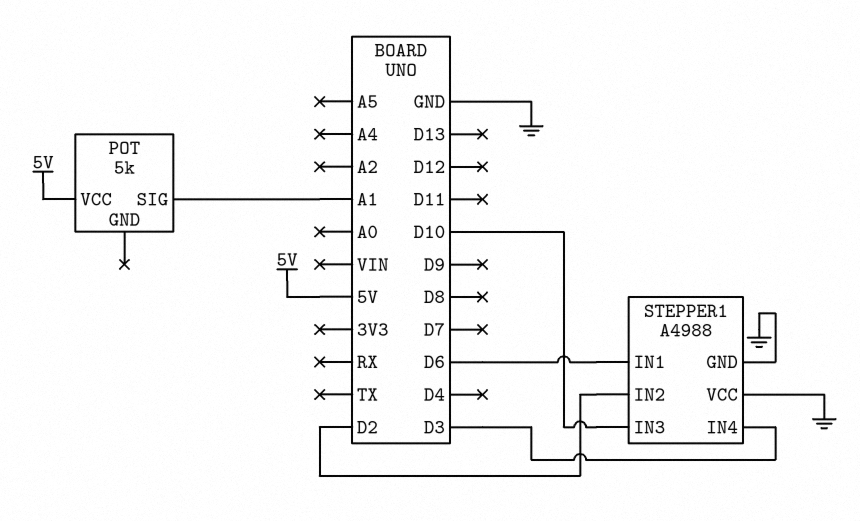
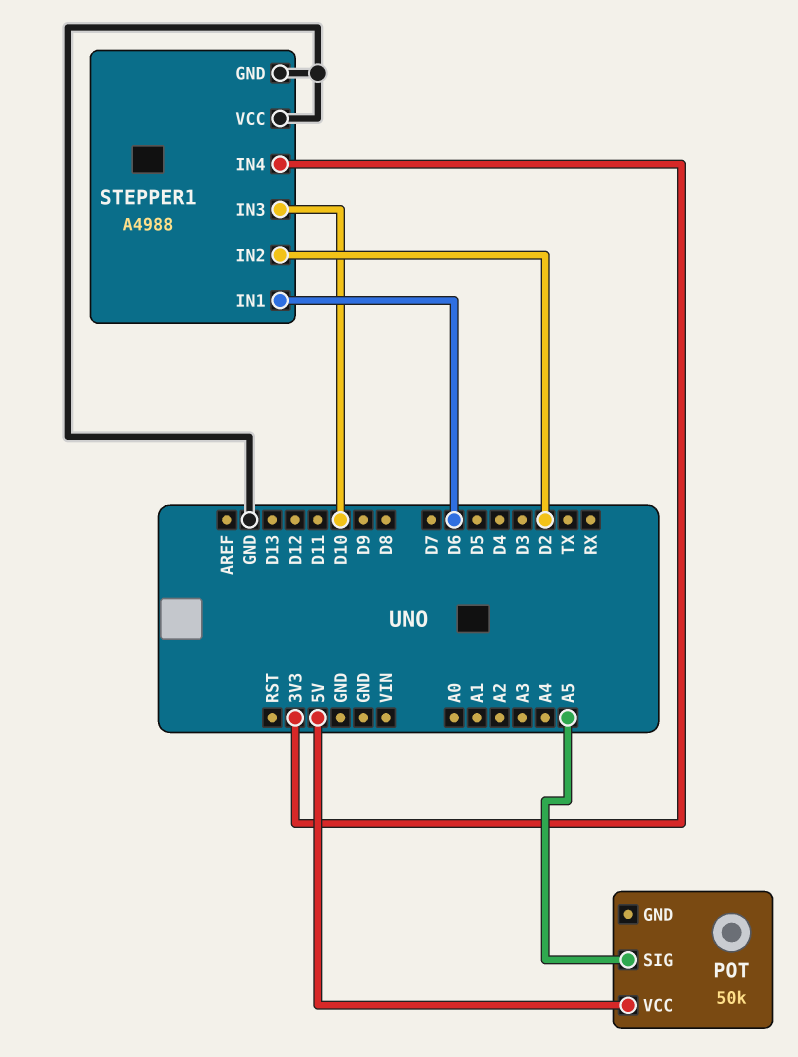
POT: 5k -> 50k
POT pin SIG: A1 -> A5
STEPPER1 pin IN4: D3 -> 3V3

